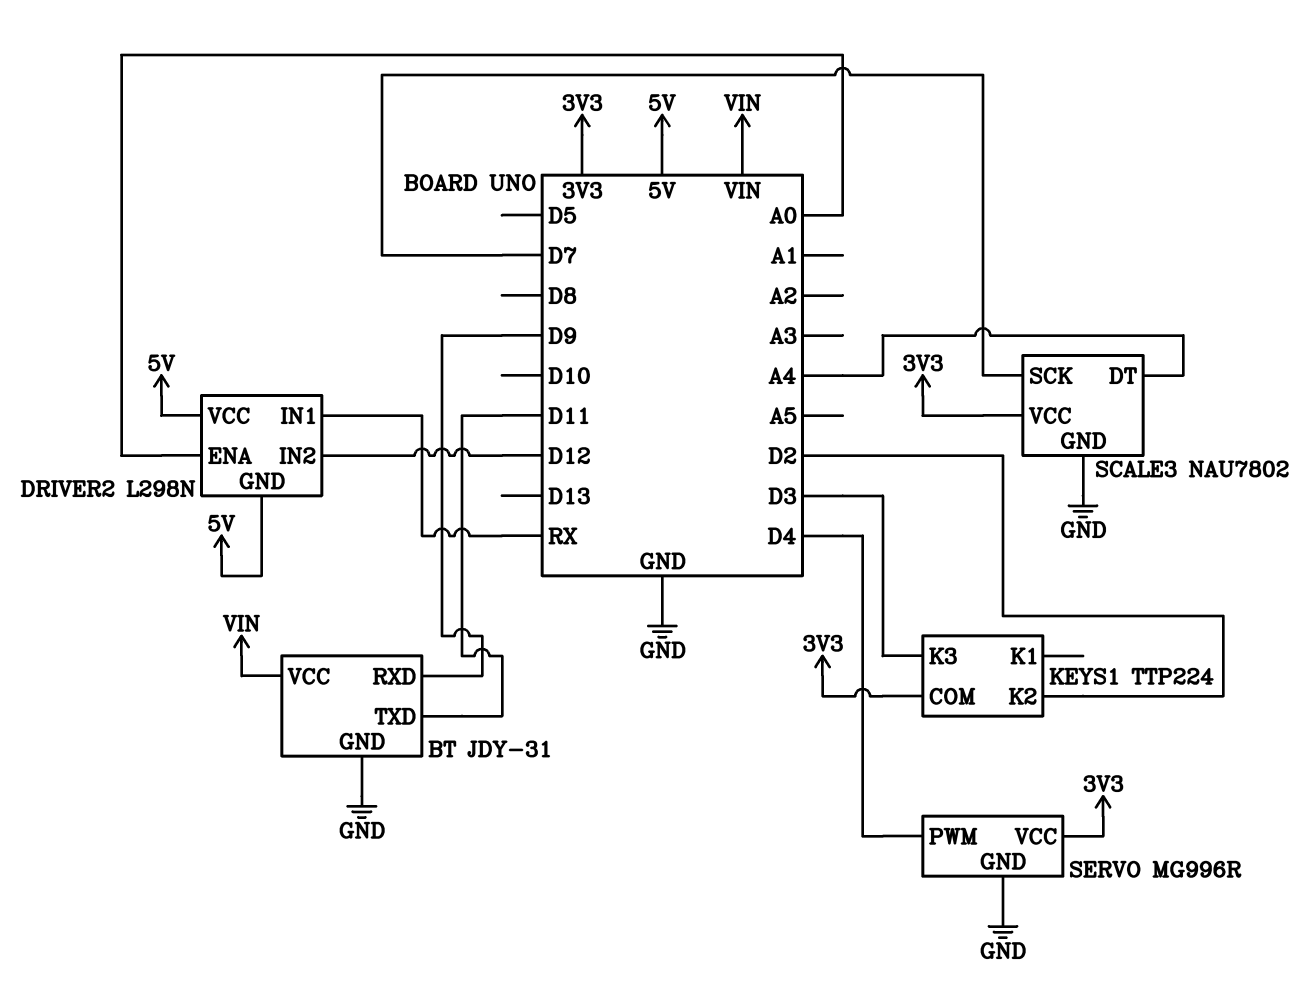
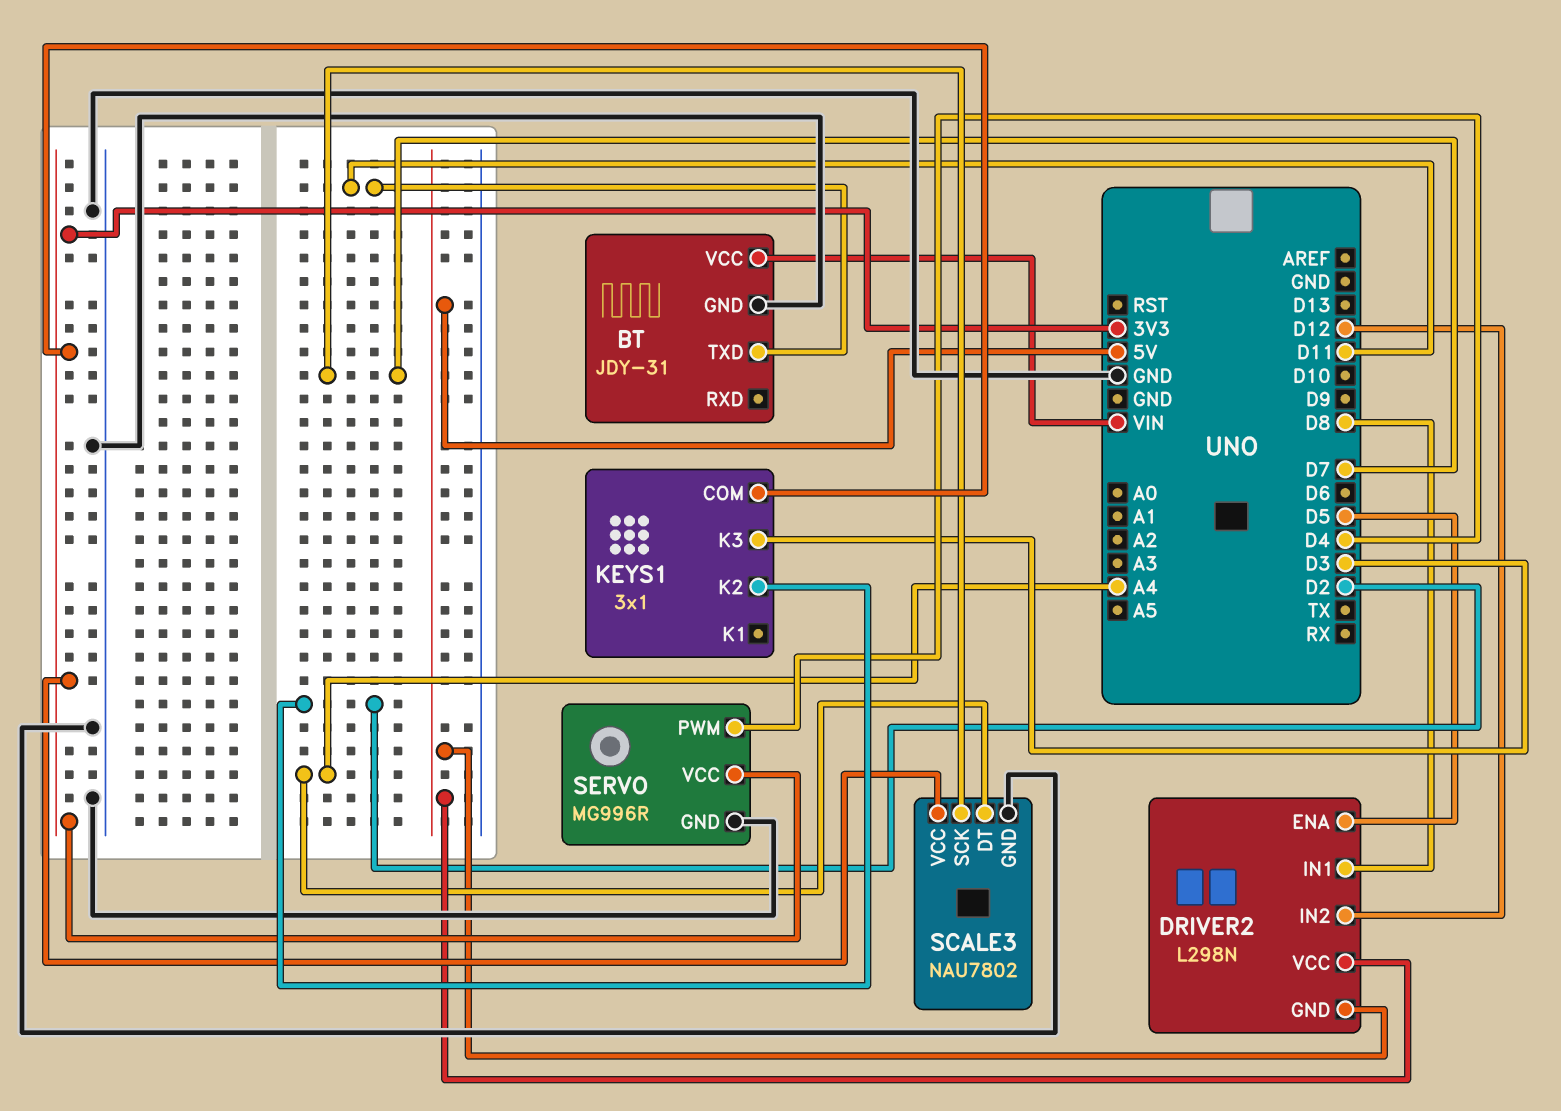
BT pin RXD: D9 -> none
DRIVER2 pin ENA: A0 -> D5
DRIVER2 pin IN1: RX -> D8
KEYS1: TTP224 -> 3x1

